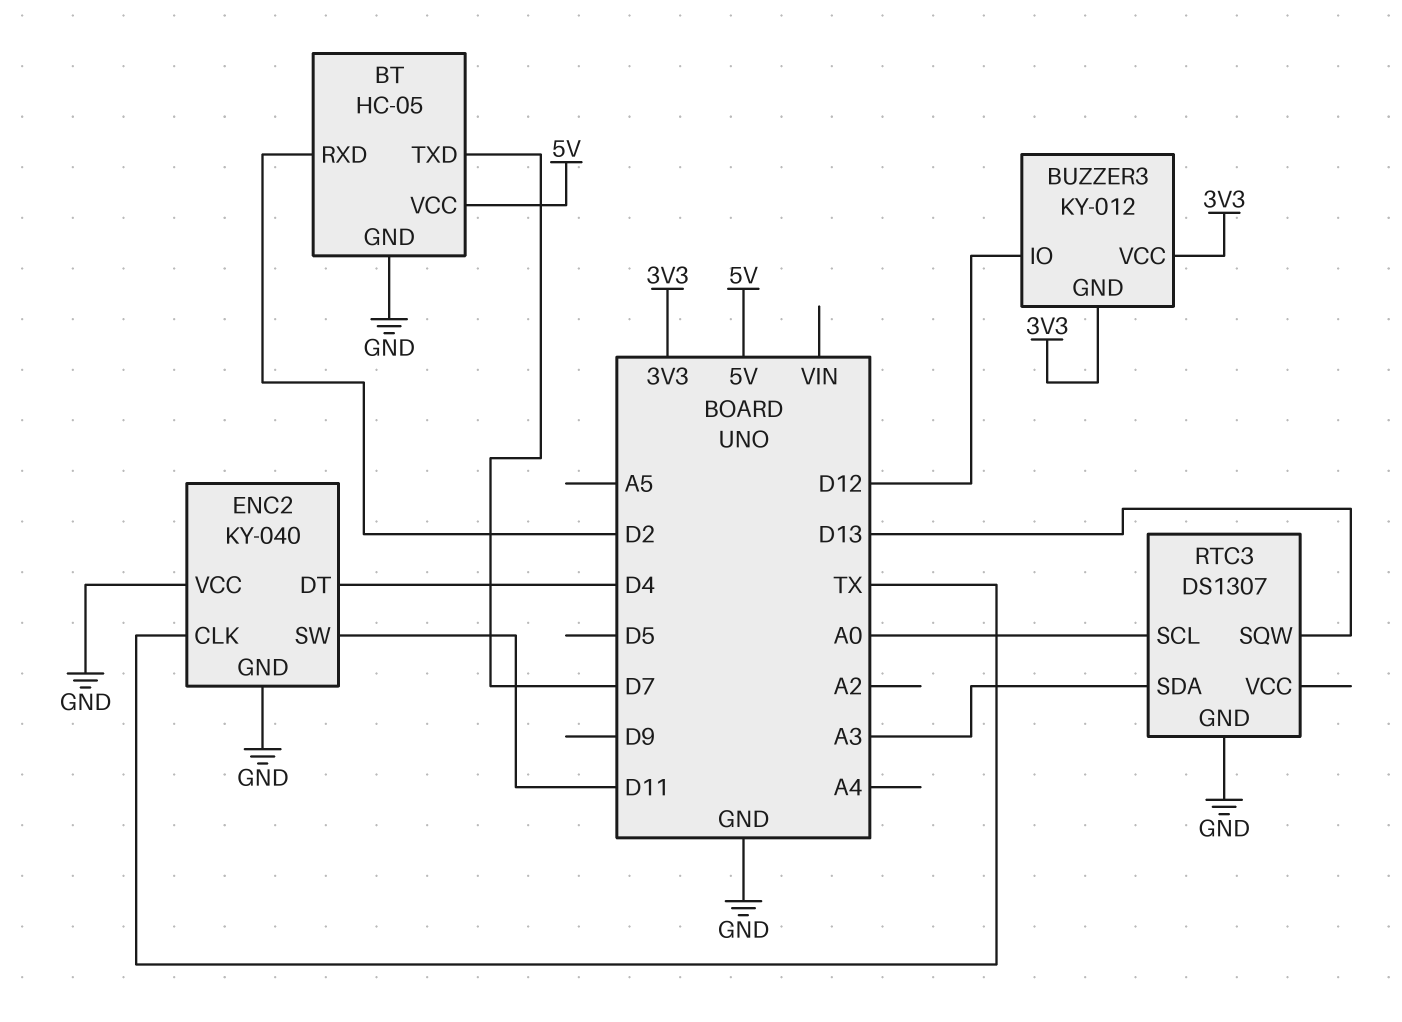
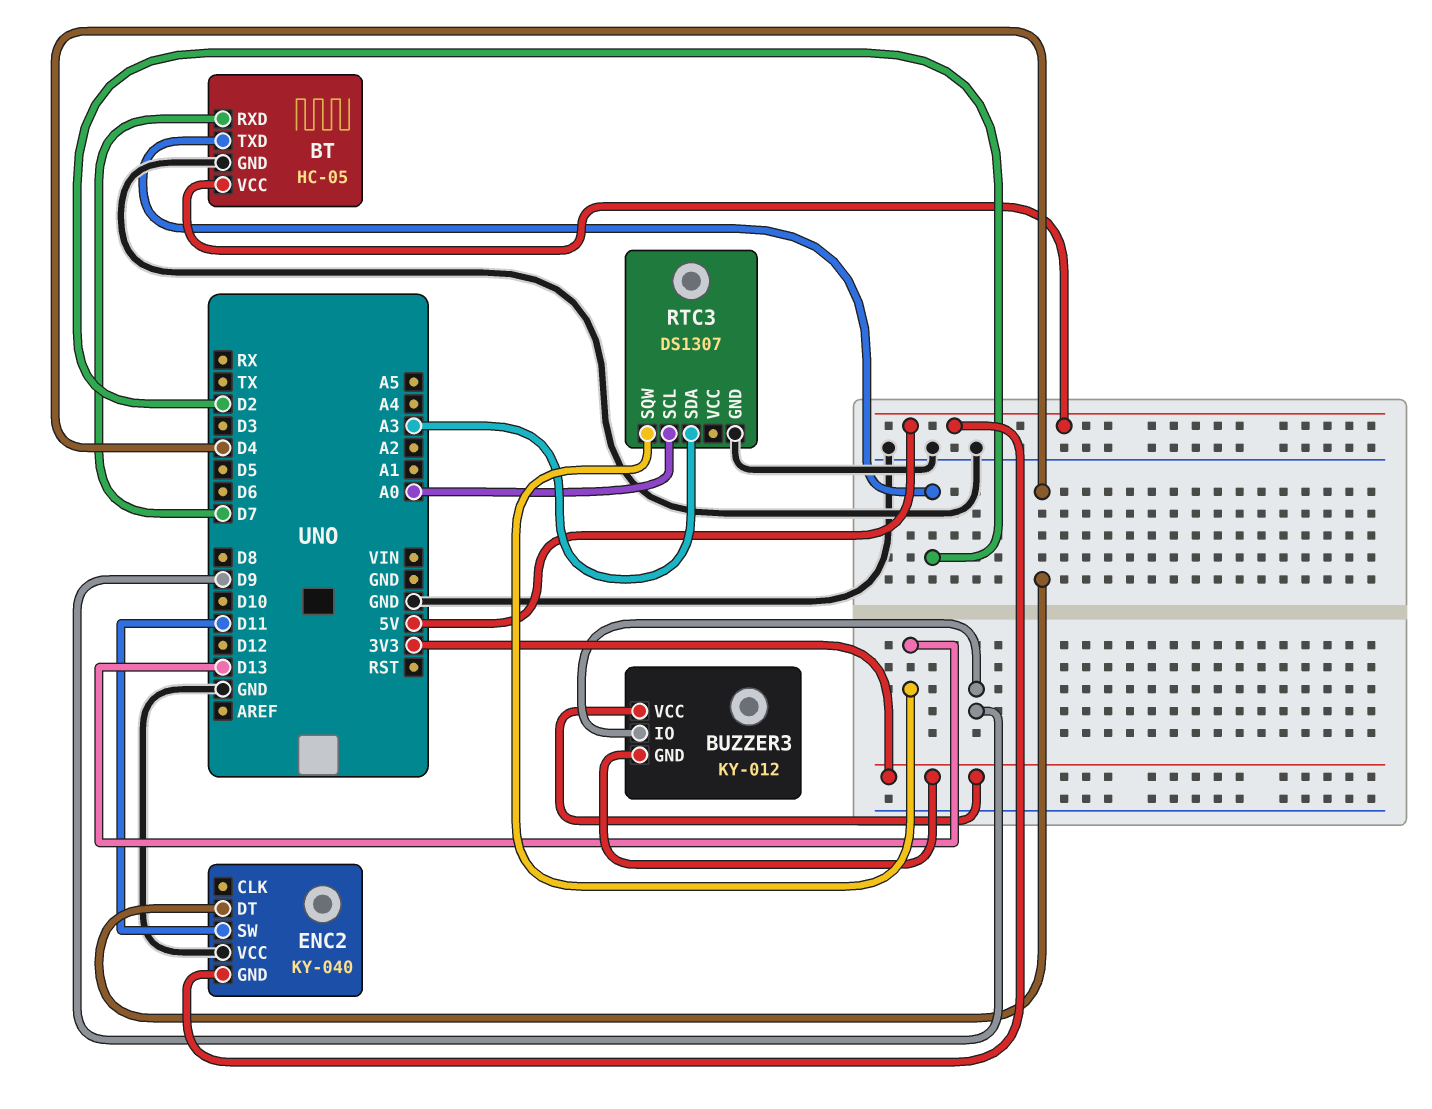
BT pin RXD: D2 -> D7
BT pin TXD: D7 -> D2
BUZZER3 pin IO: D12 -> D9
ENC2 pin CLK: TX -> none
ENC2 pin GND: GND -> 5V

